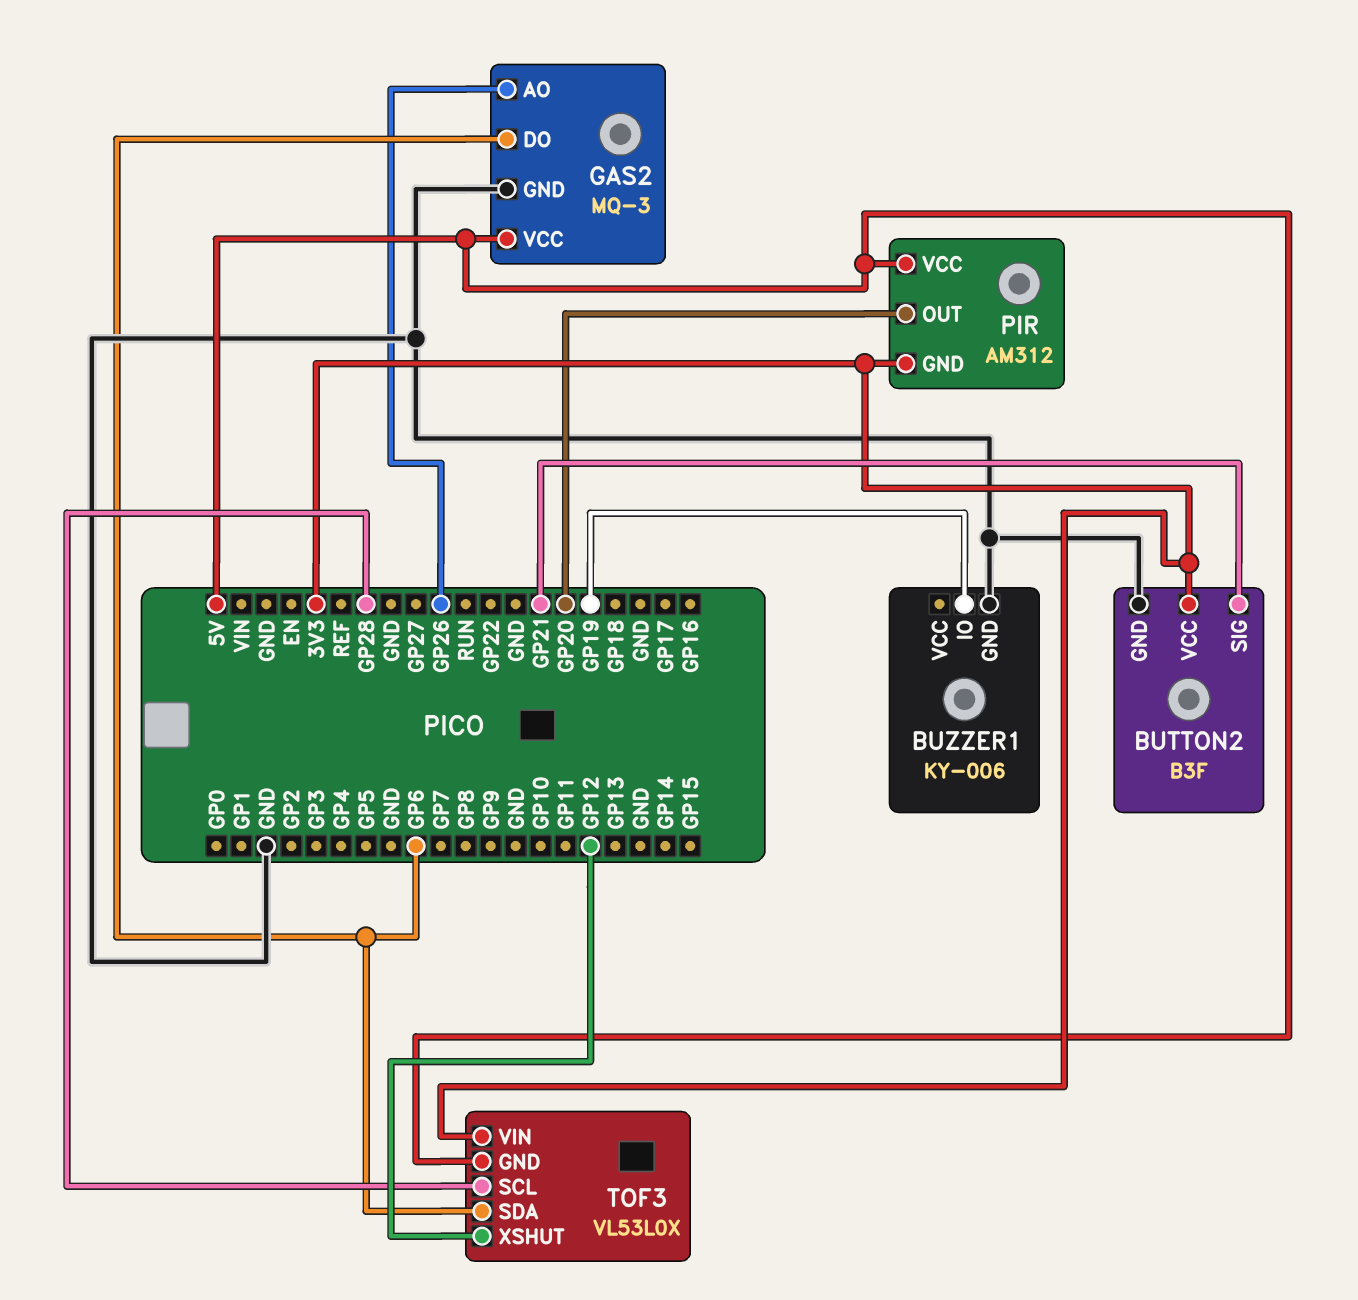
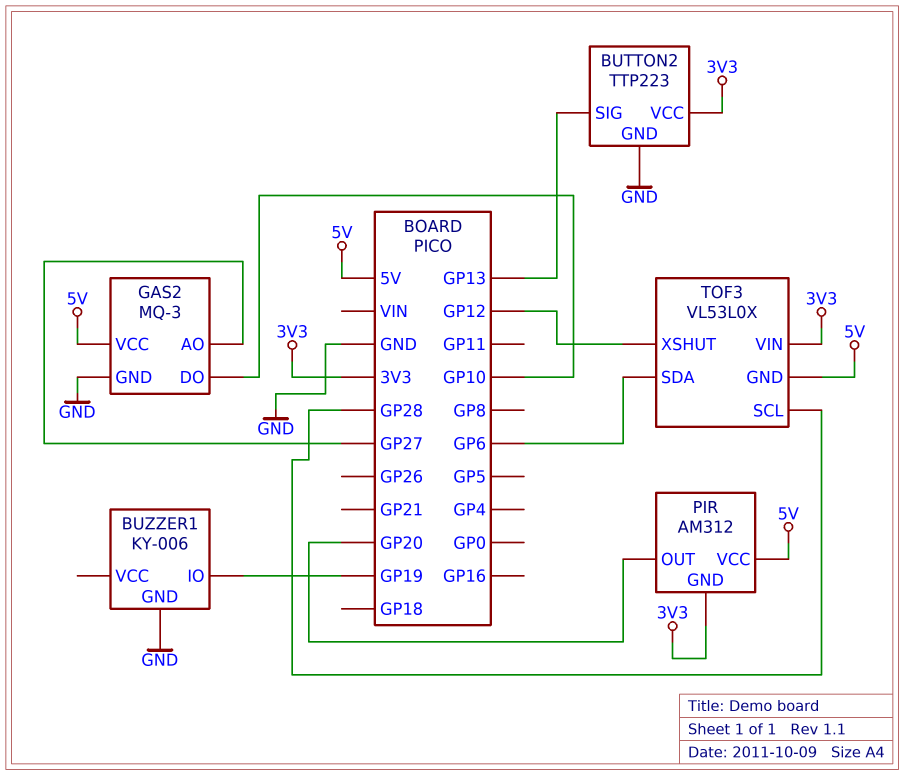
BUTTON2: B3F -> TTP223
BUTTON2 pin SIG: GP21 -> GP13
GAS2 pin AO: GP26 -> GP27
GAS2 pin DO: GP6 -> GP10

